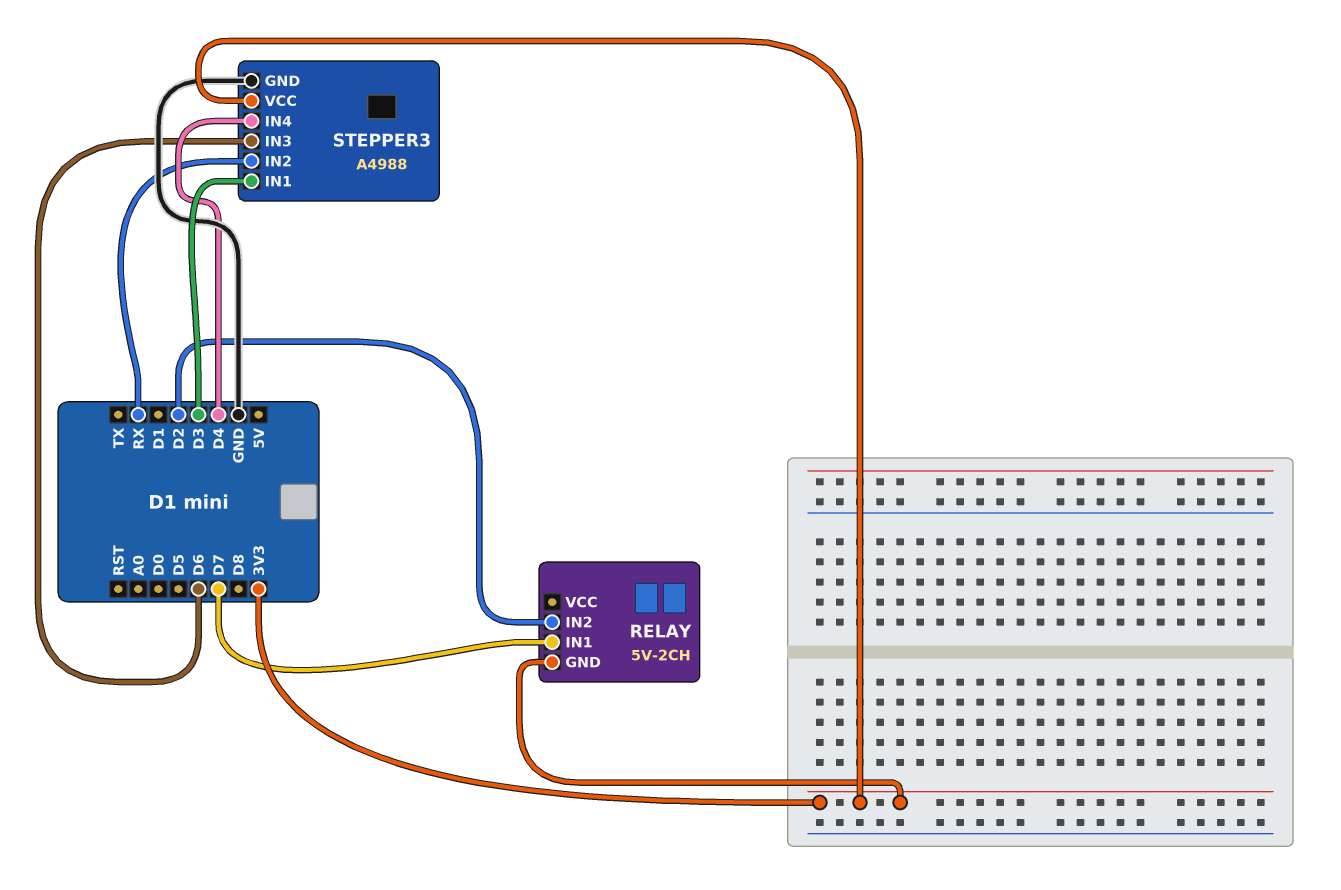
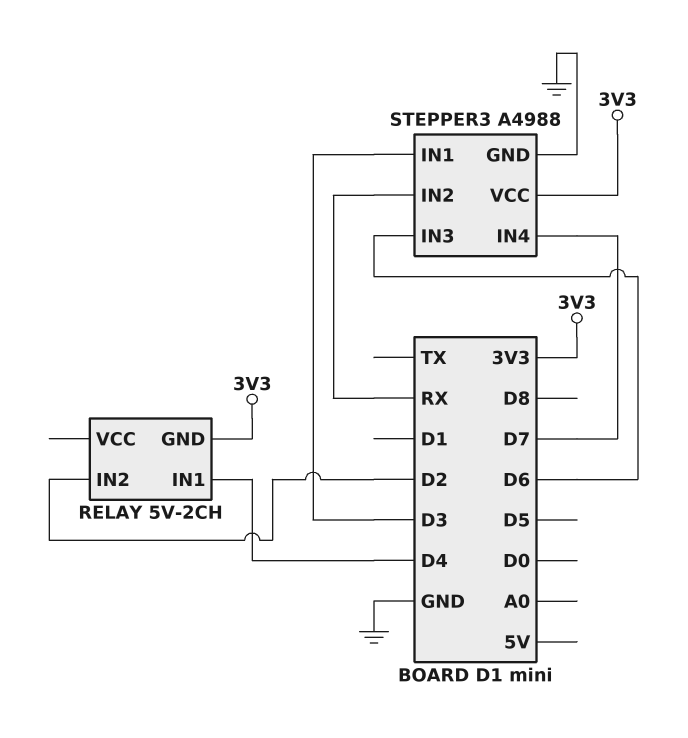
RELAY pin IN1: D7 -> D4
STEPPER3 pin IN4: D4 -> D7

